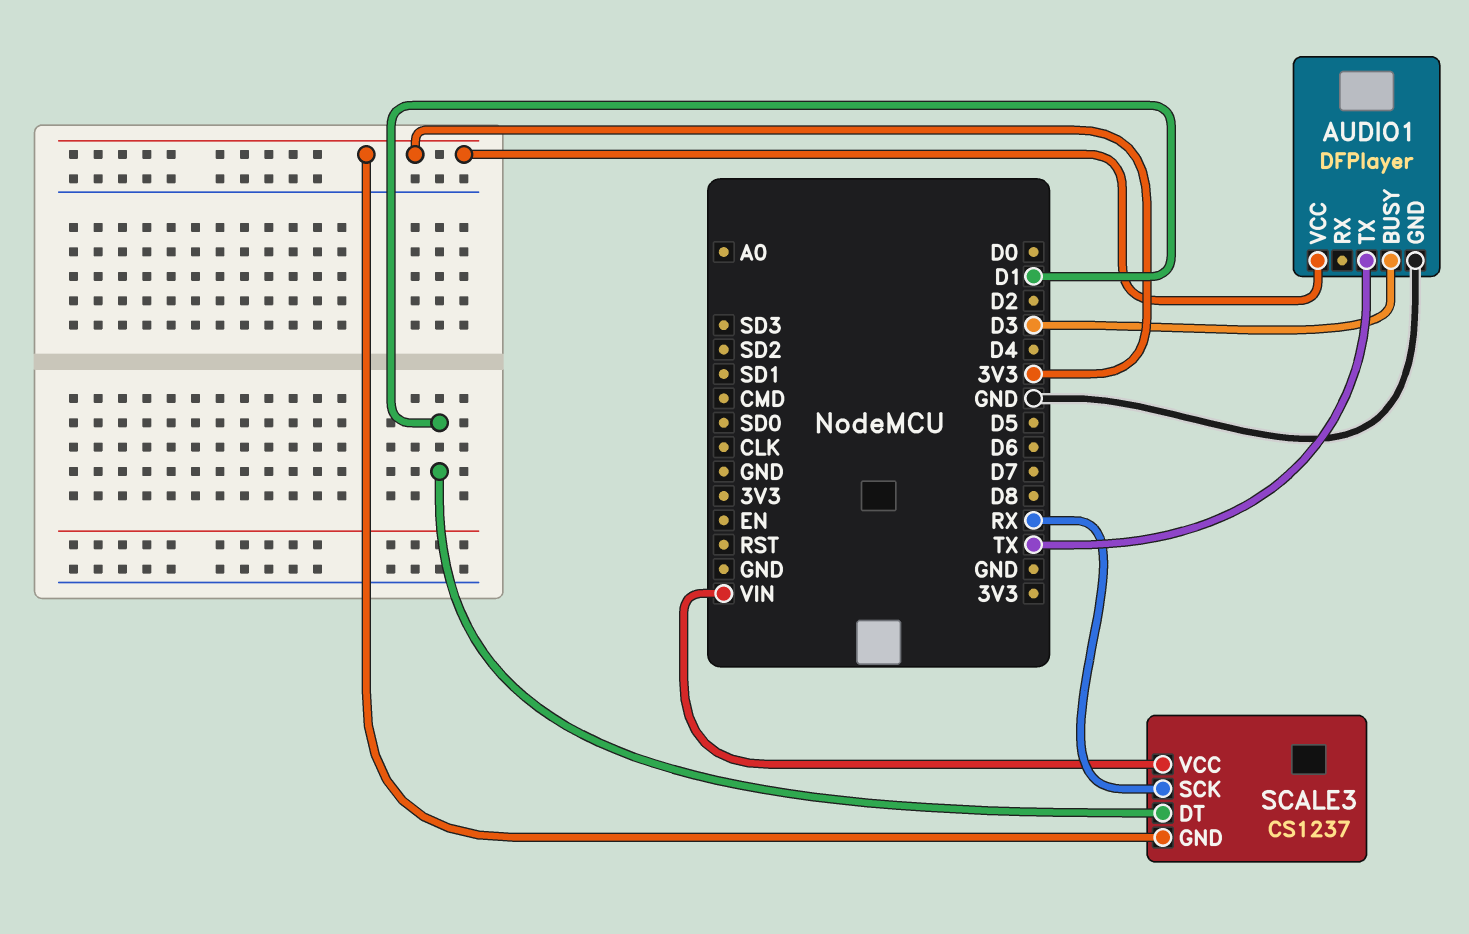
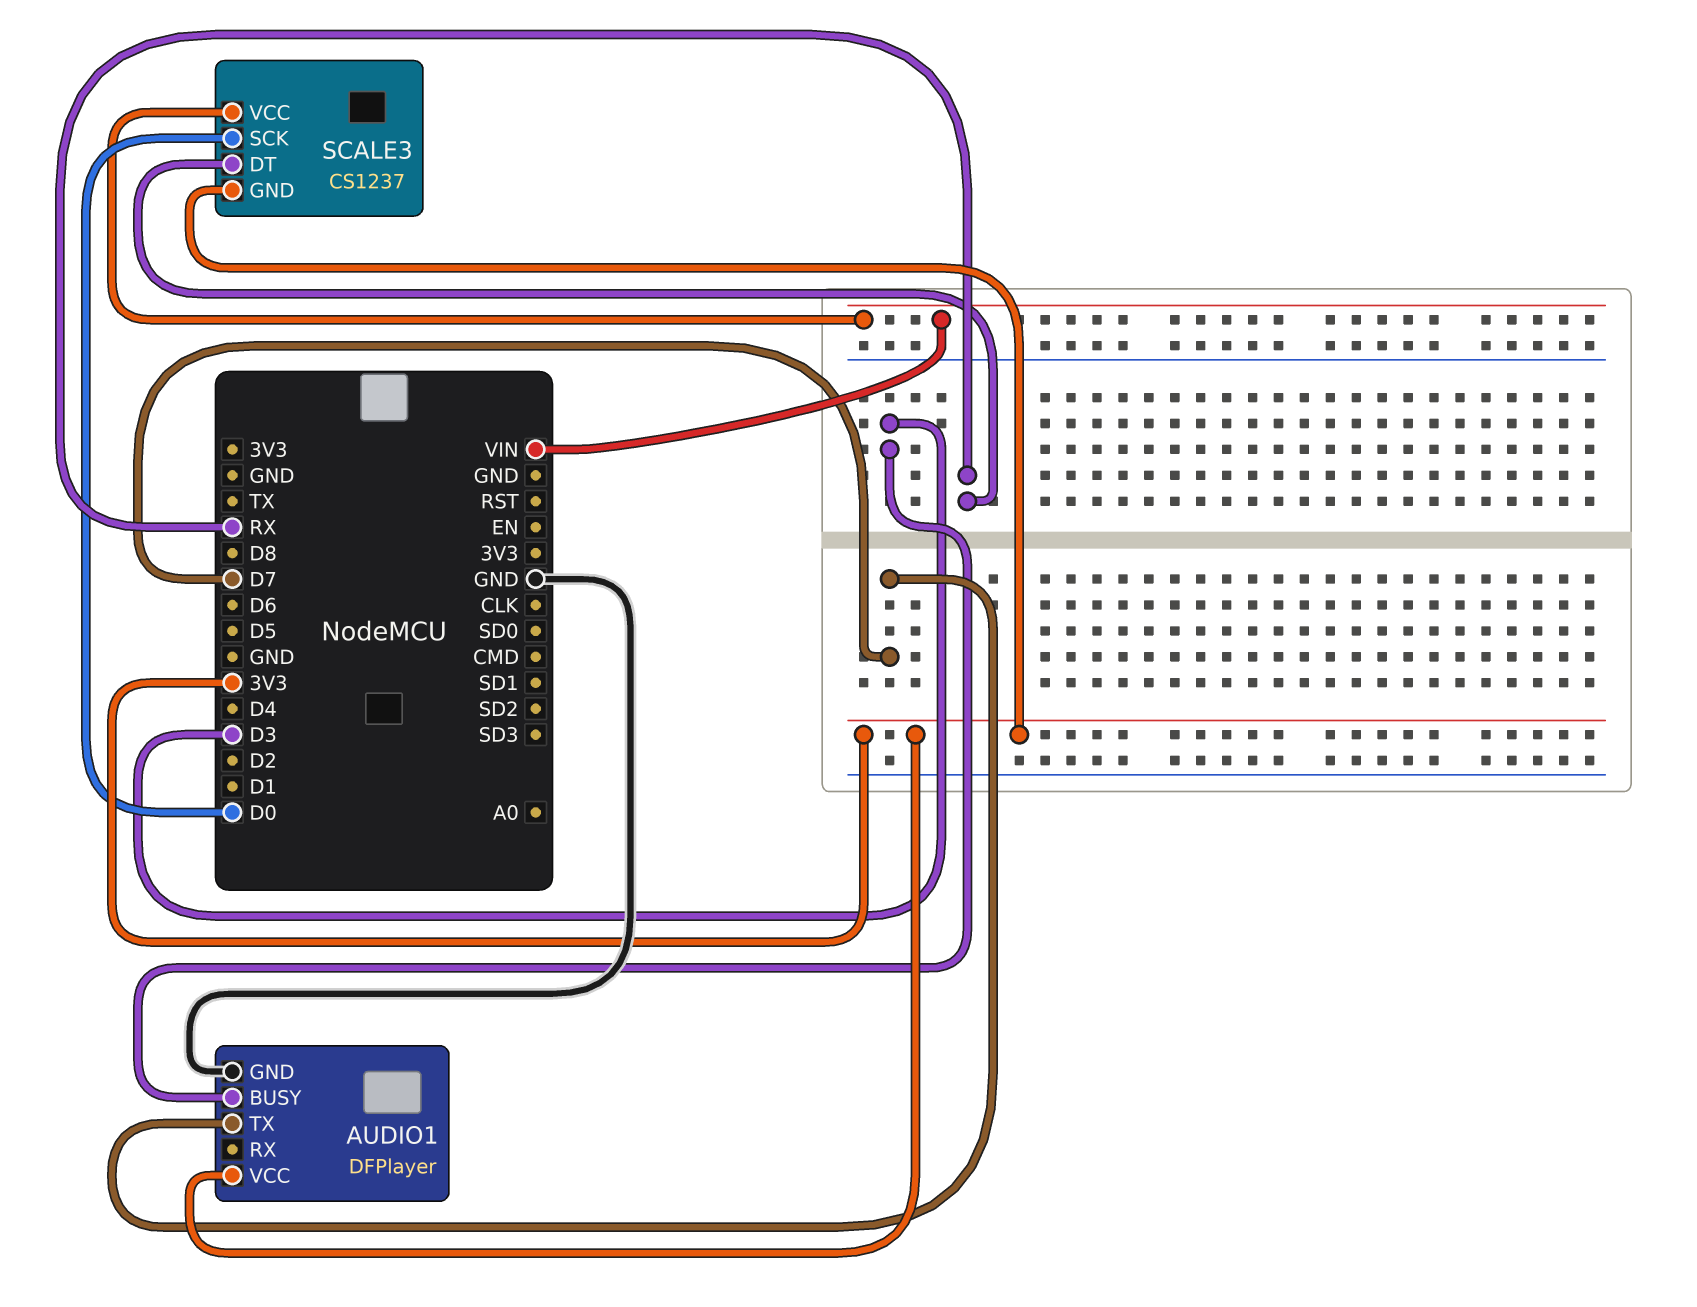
AUDIO1 pin TX: TX -> D7
SCALE3 pin DT: D1 -> RX
SCALE3 pin SCK: RX -> D0

